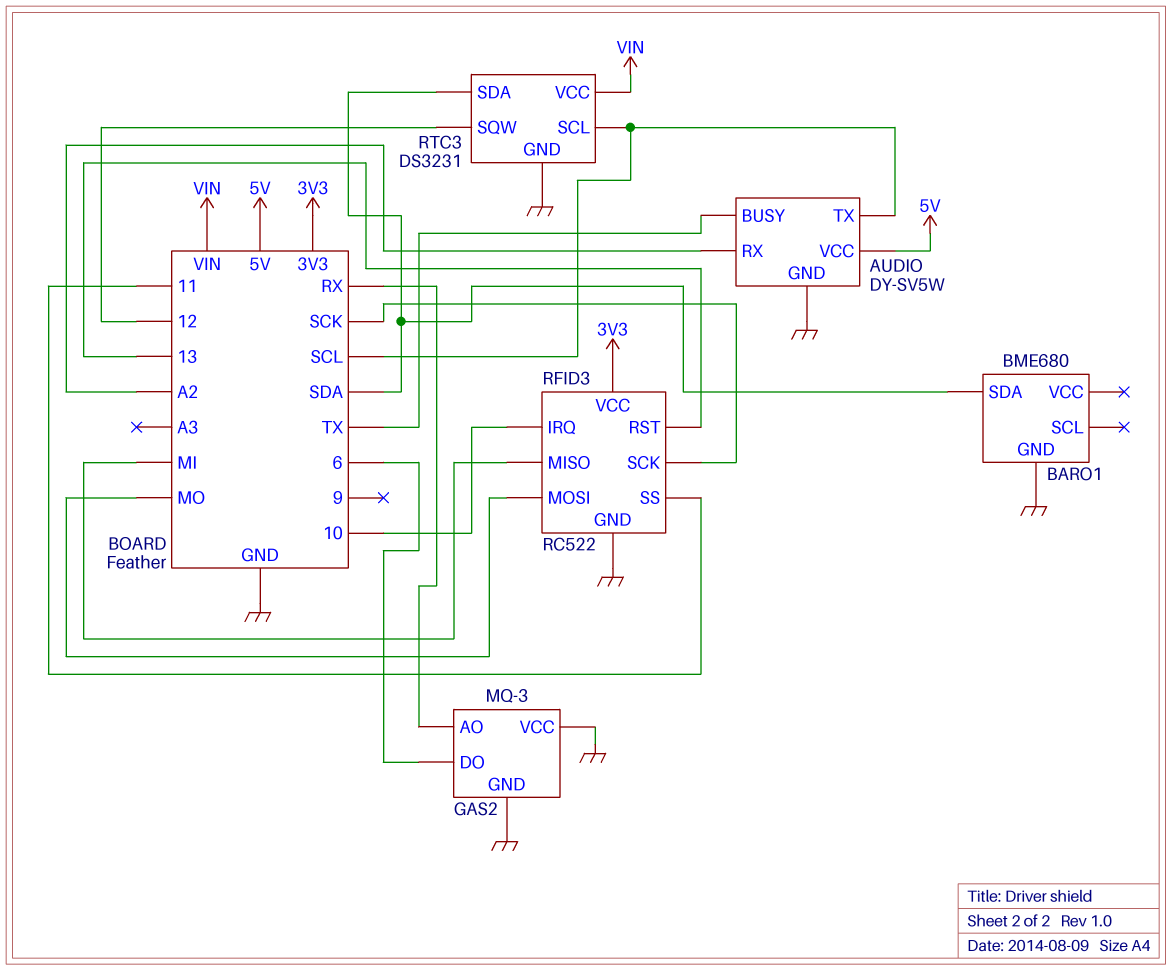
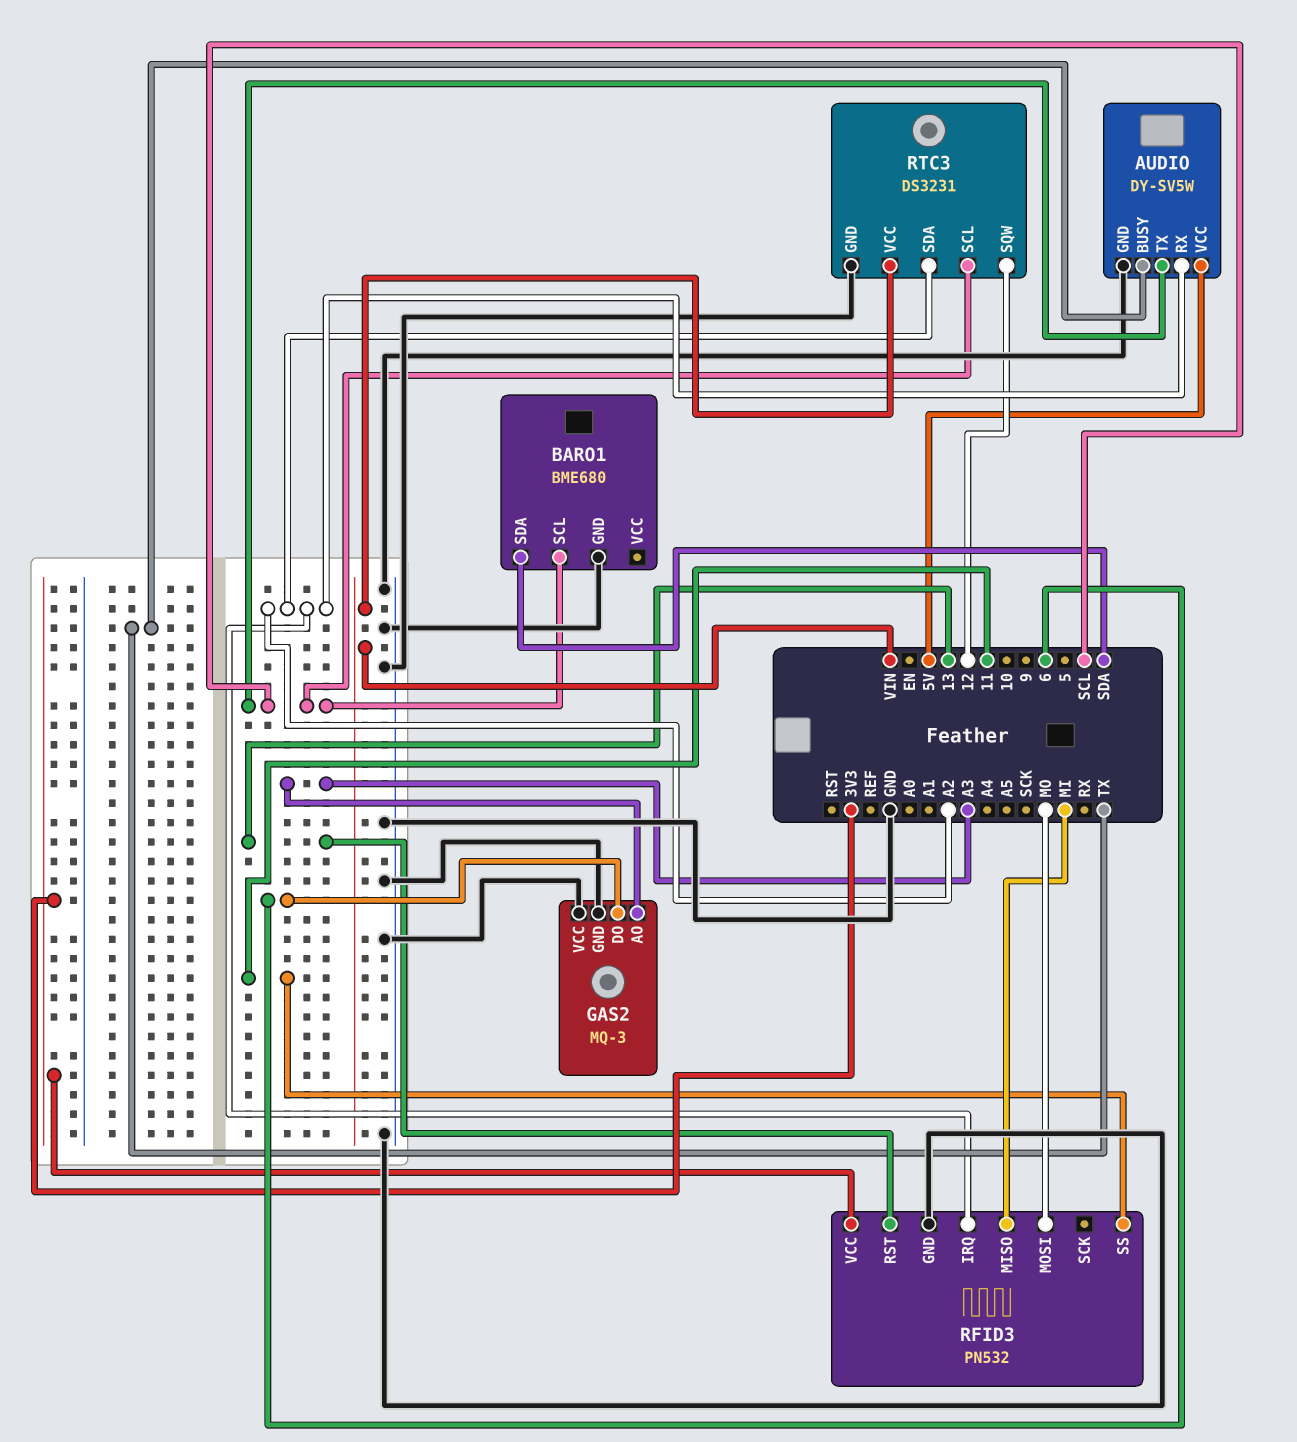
BARO1 pin SCL: none -> SCL
GAS2 pin AO: RX -> A3
RFID3: RC522 -> PN532
RFID3 pin IRQ: 10 -> A2
RFID3 pin SCK: SCK -> none
RTC3 pin SDA: SDA -> A2

